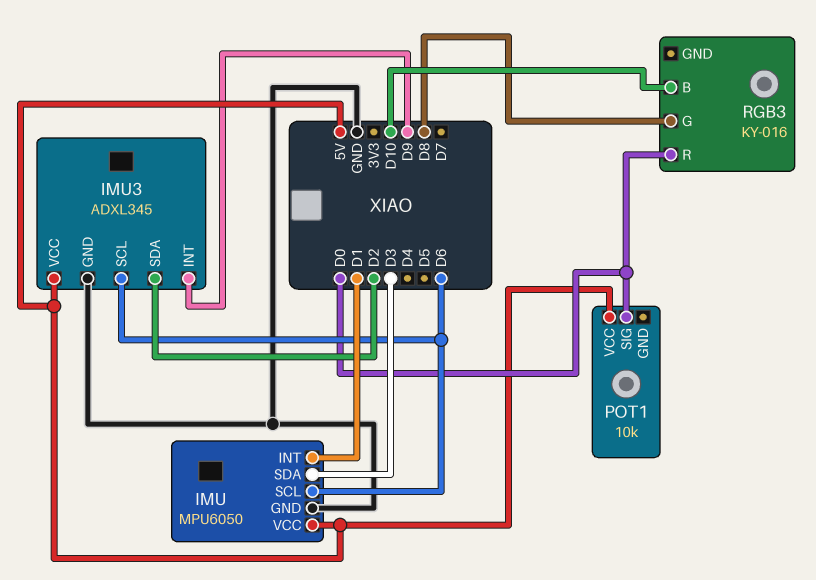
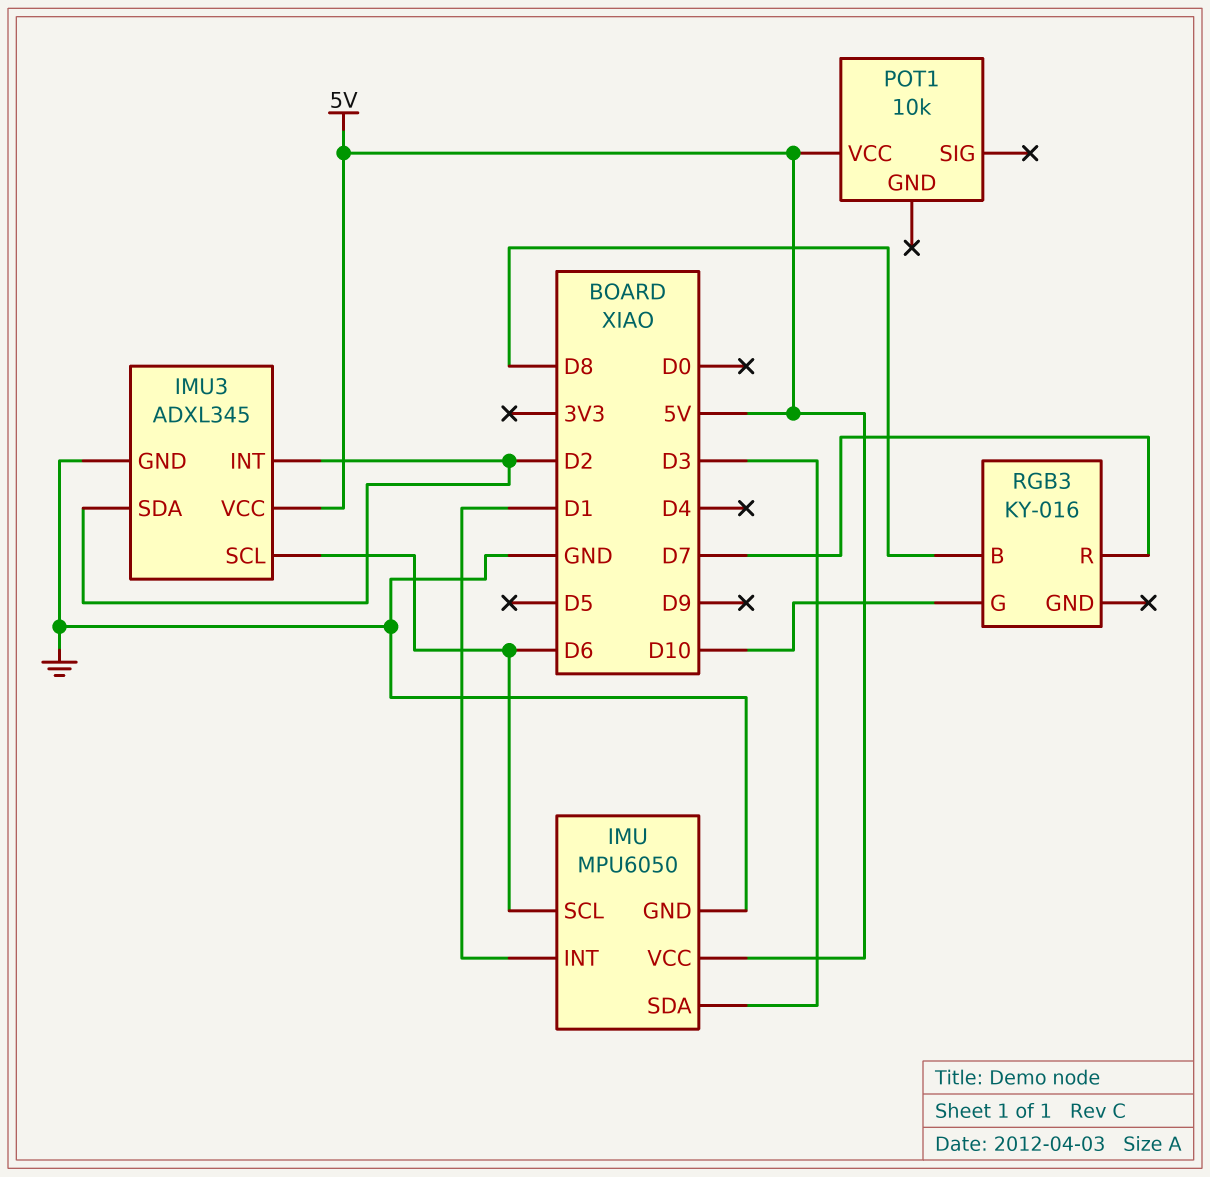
IMU3 pin INT: D9 -> D2
POT1 pin SIG: D0 -> none
RGB3 pin B: D10 -> D8
RGB3 pin G: D8 -> D10
RGB3 pin R: D0 -> D7

